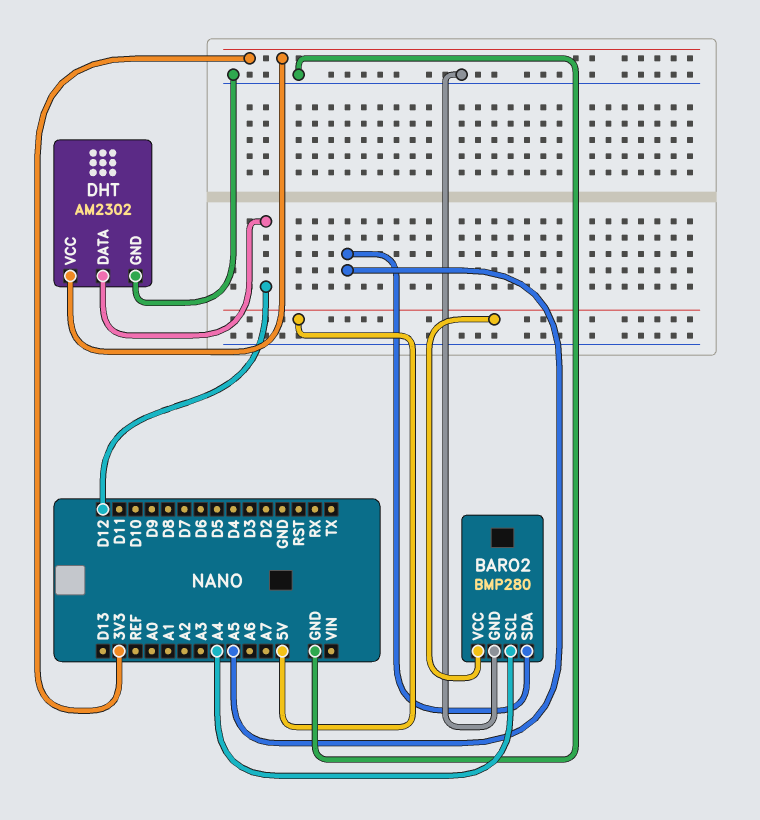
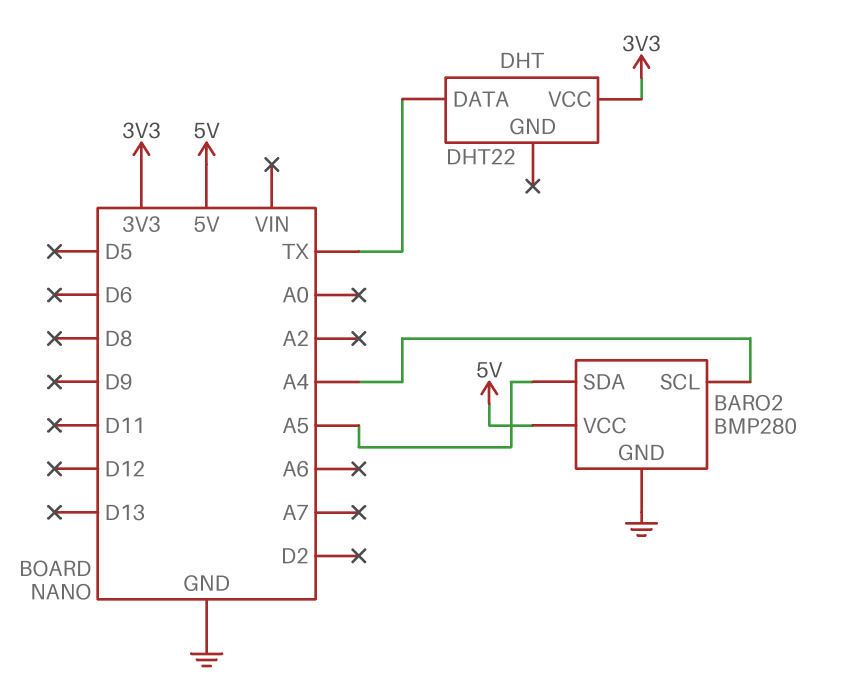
DHT: AM2302 -> DHT22
DHT pin DATA: D12 -> TX
DHT pin GND: GND -> none

